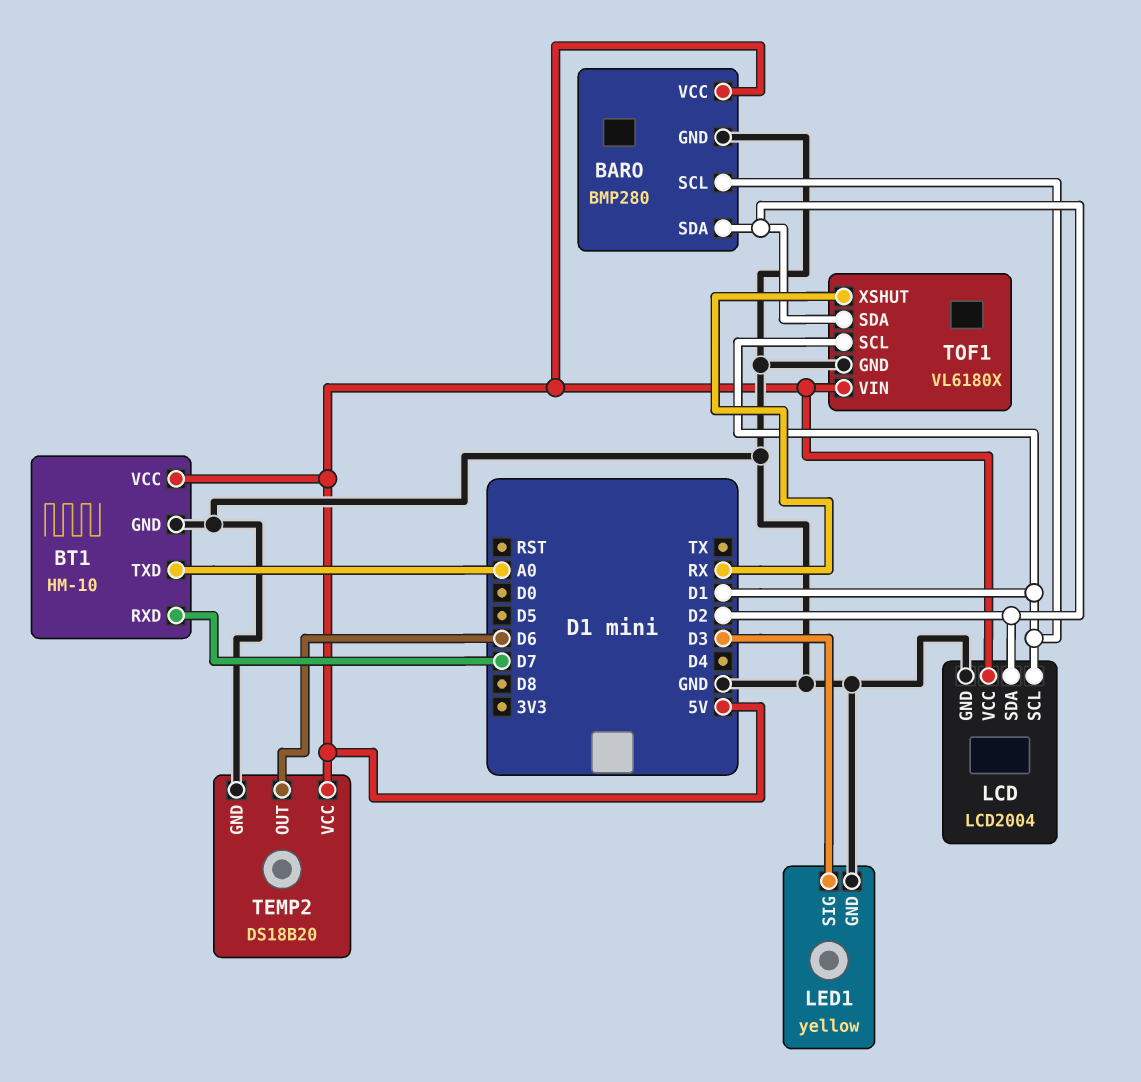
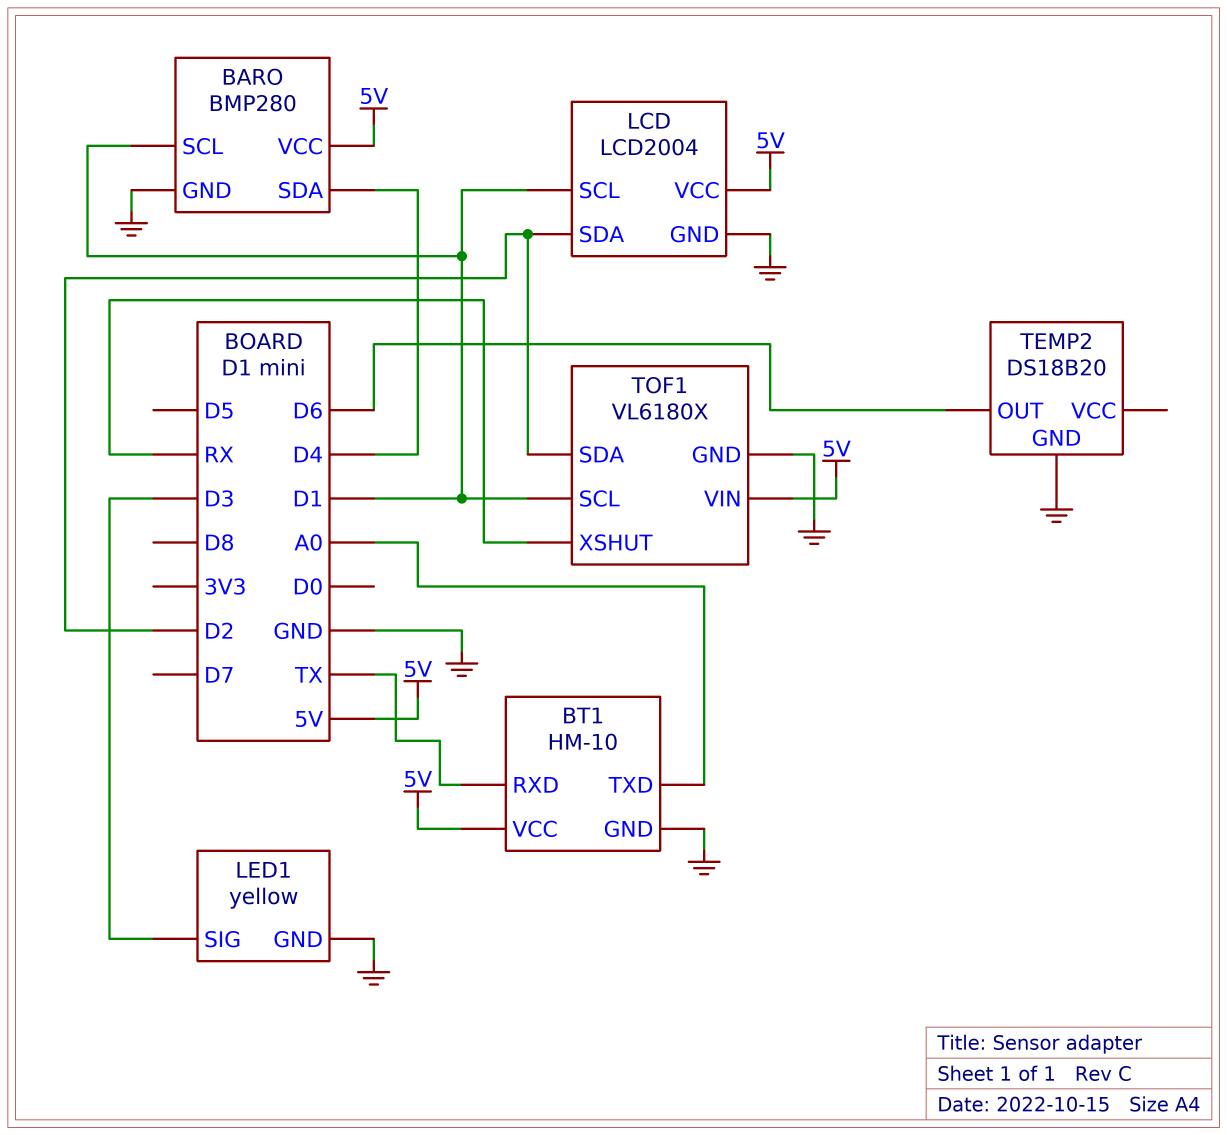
BARO pin SDA: D2 -> D4
BT1 pin RXD: D7 -> TX
TEMP2 pin VCC: 5V -> none

